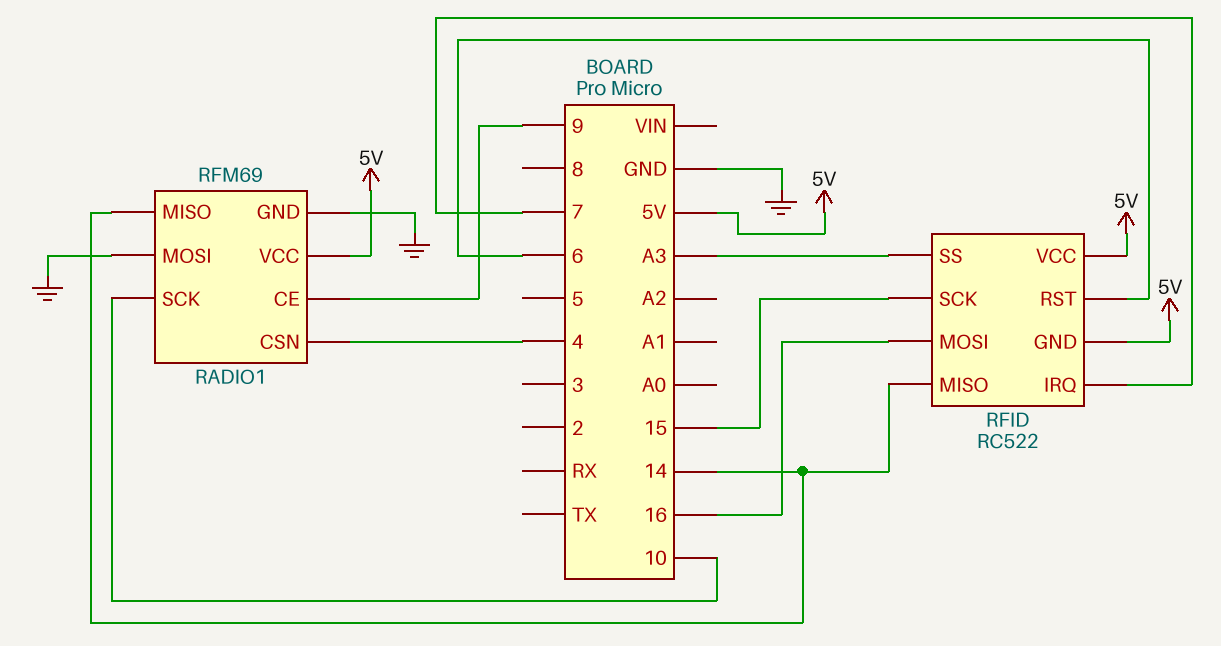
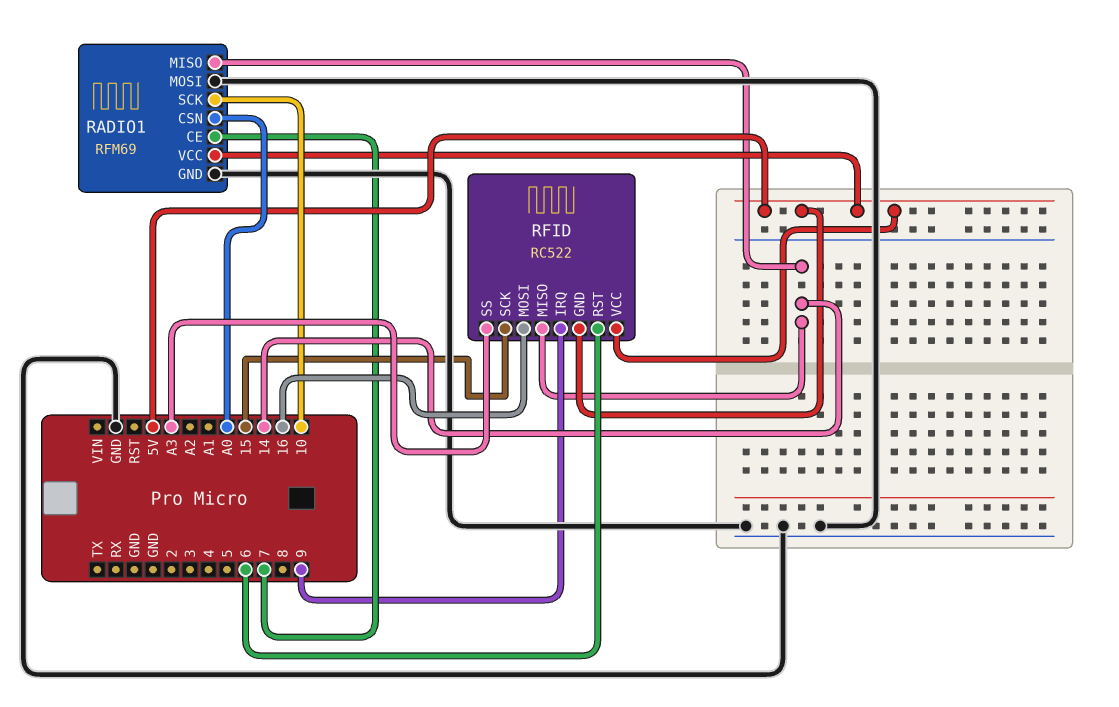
RADIO1 pin CE: 9 -> 7
RADIO1 pin CSN: 4 -> A0
RFID pin IRQ: 7 -> 9

